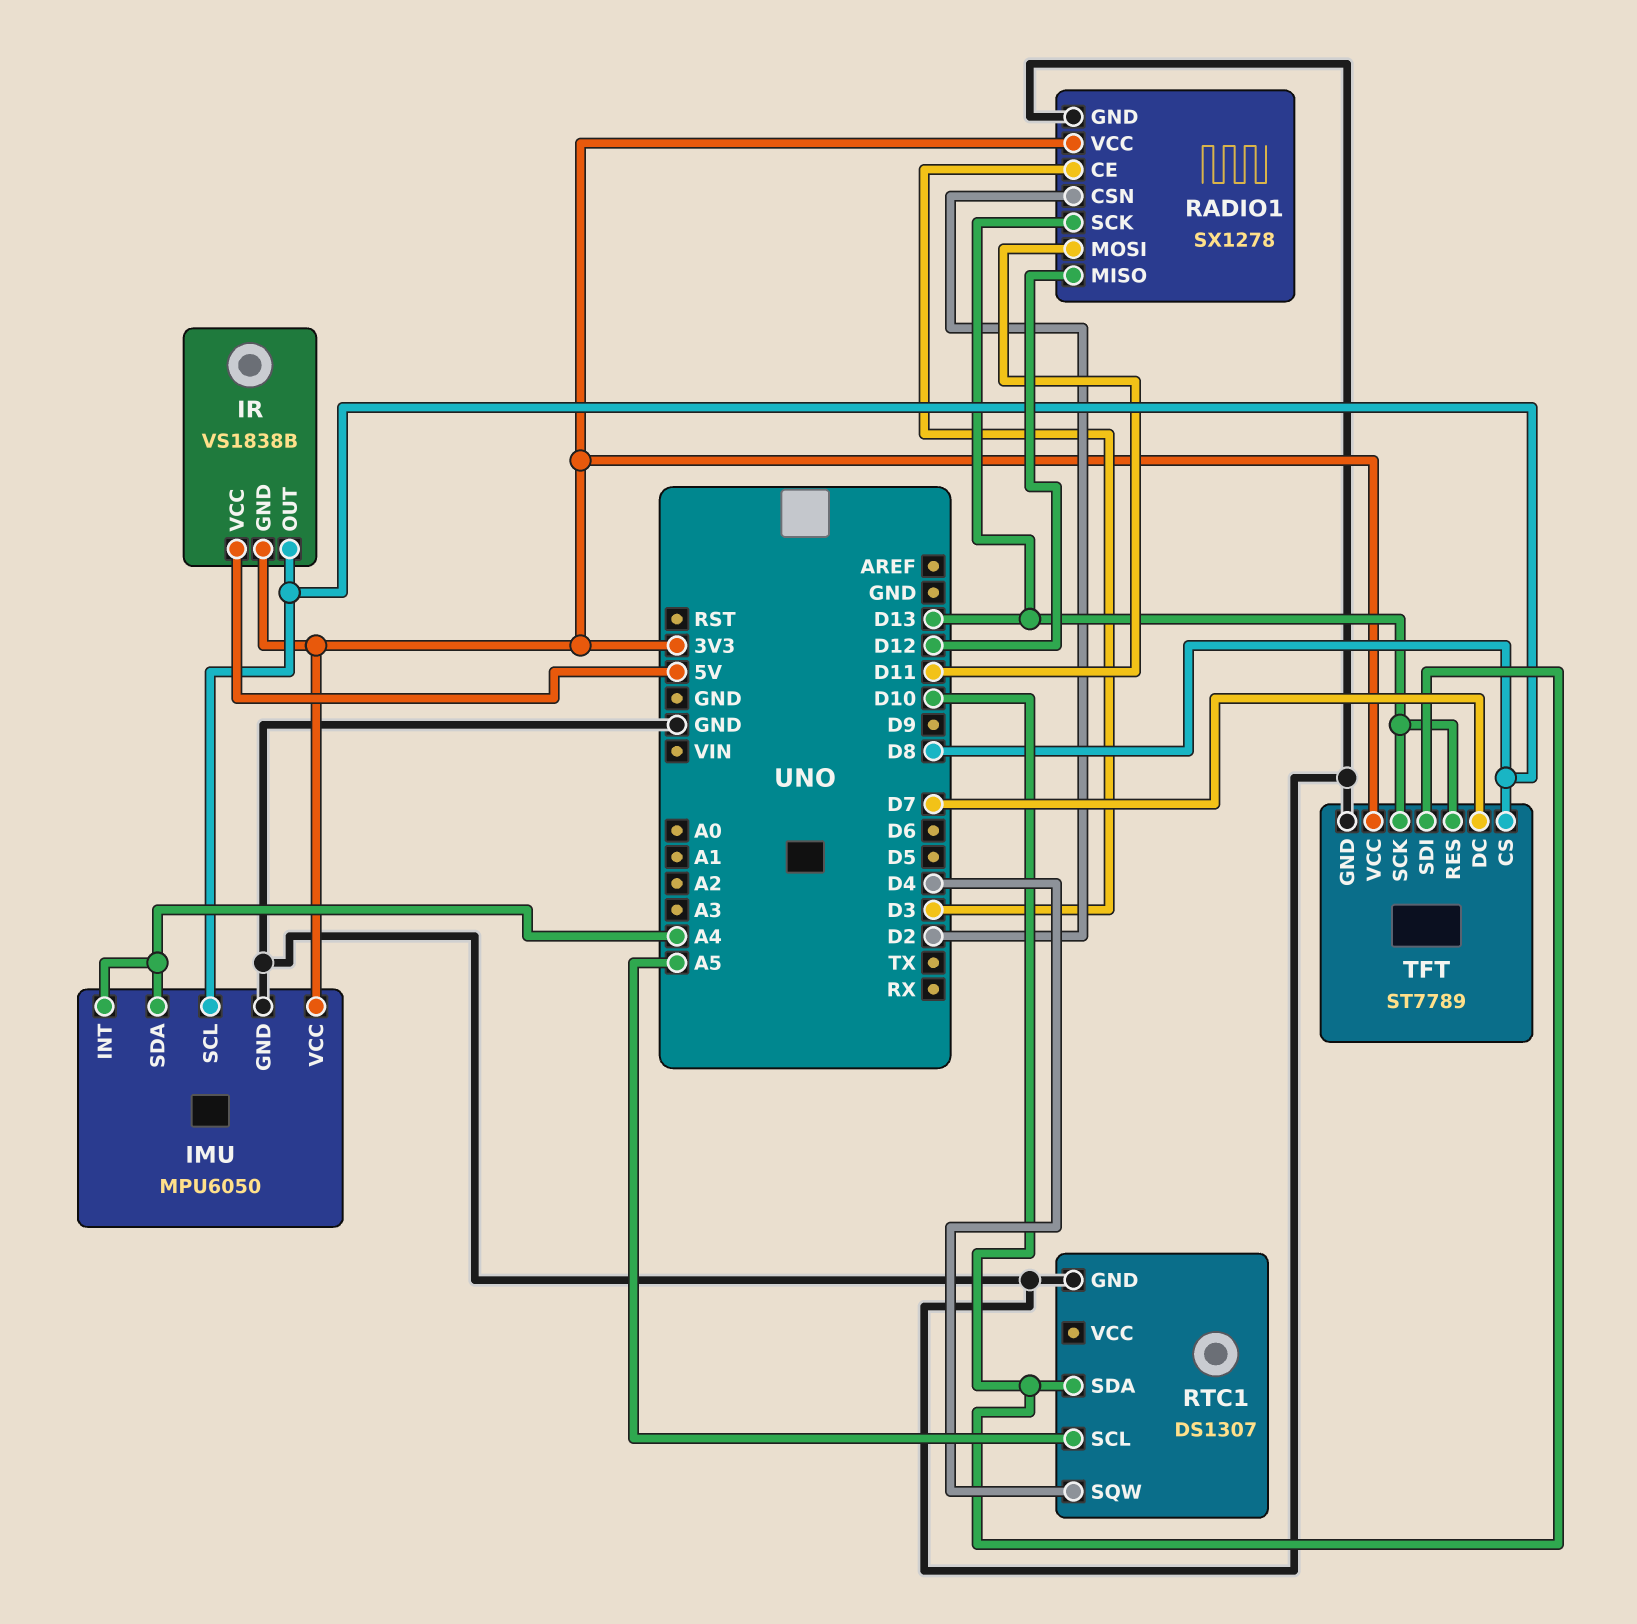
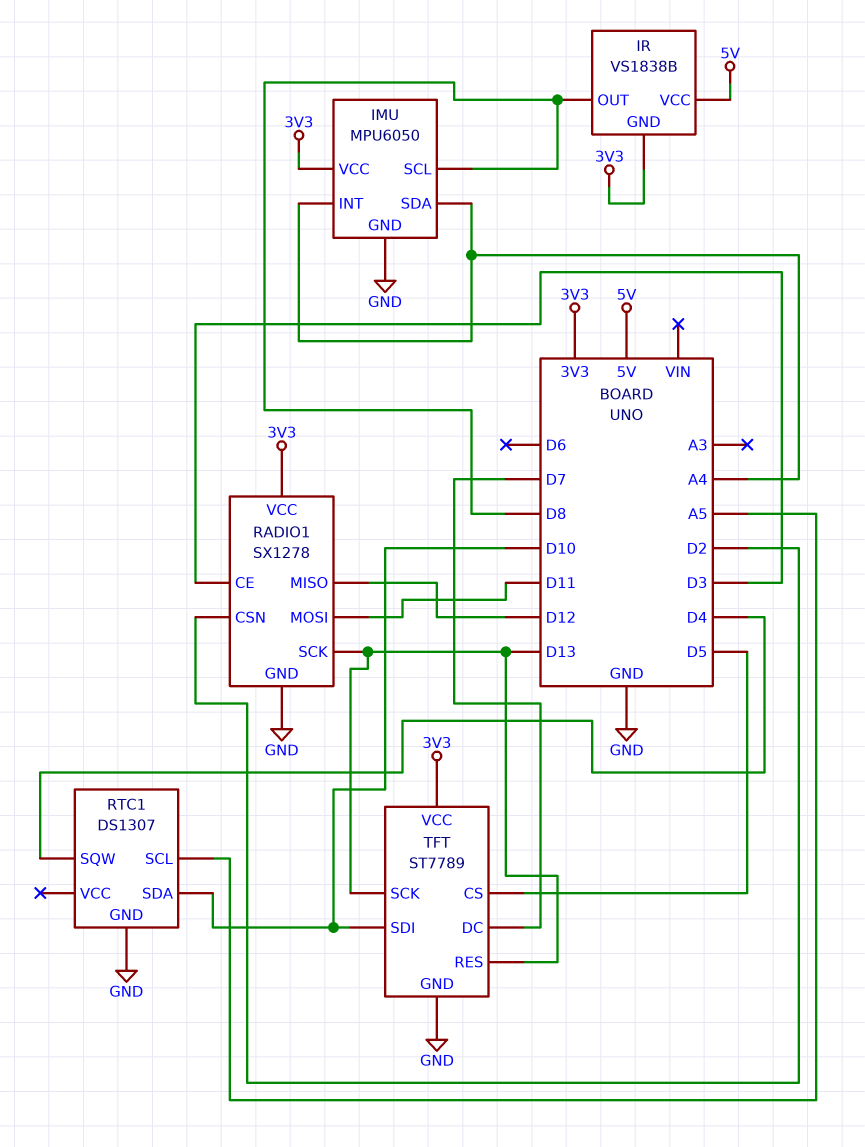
TFT pin CS: D8 -> D5

